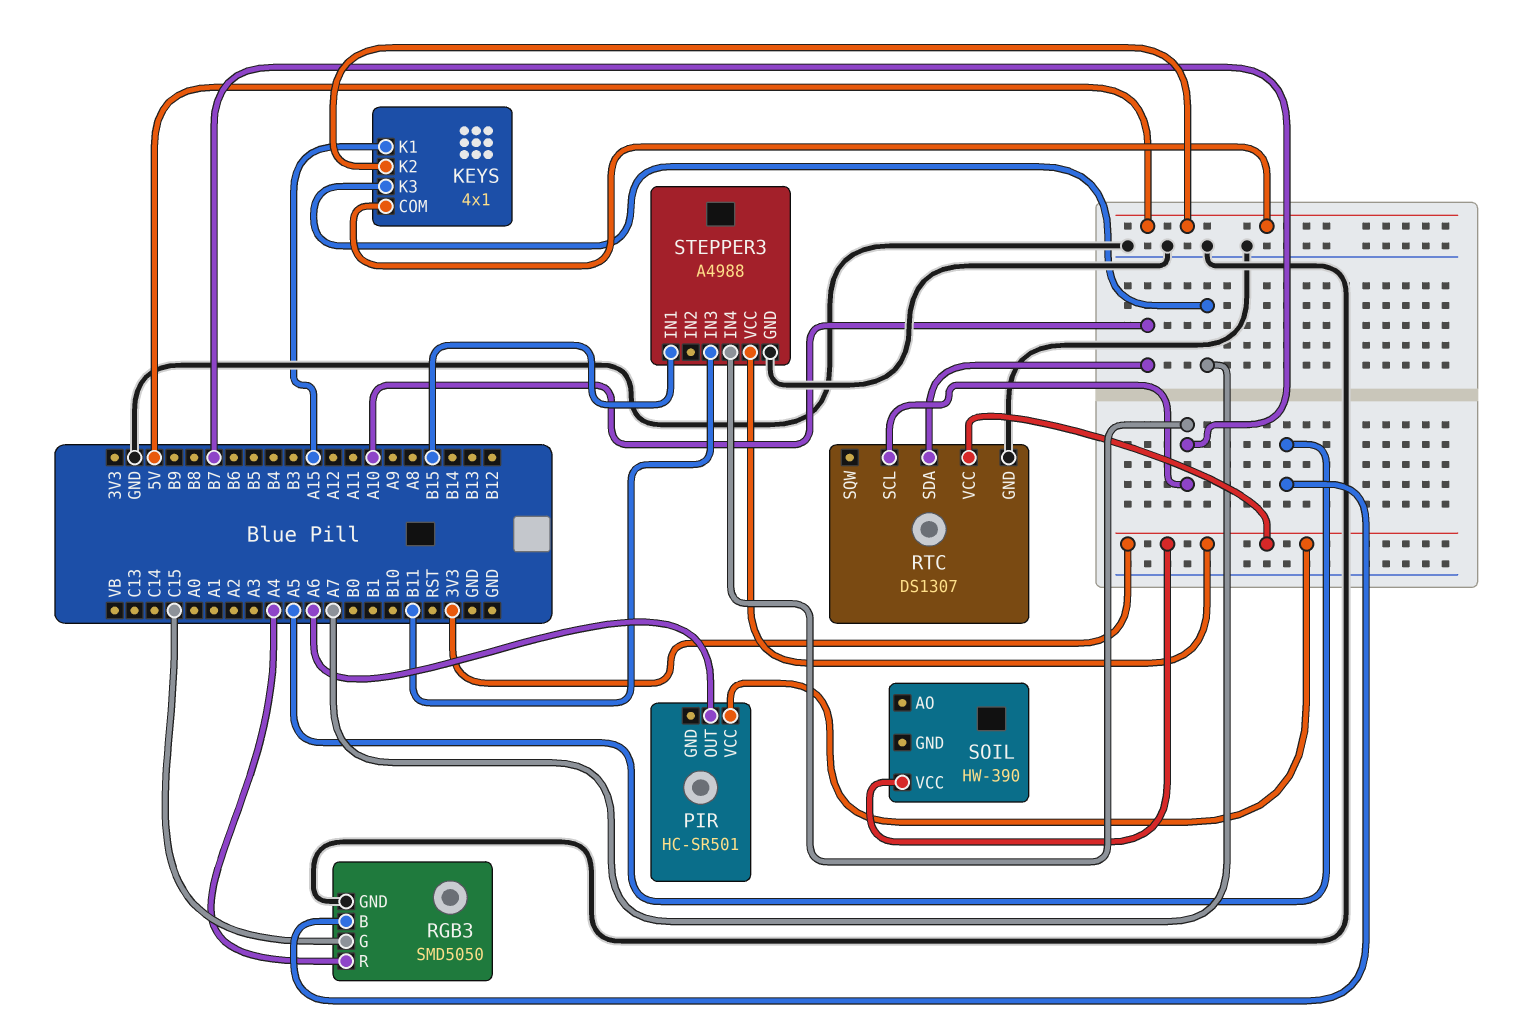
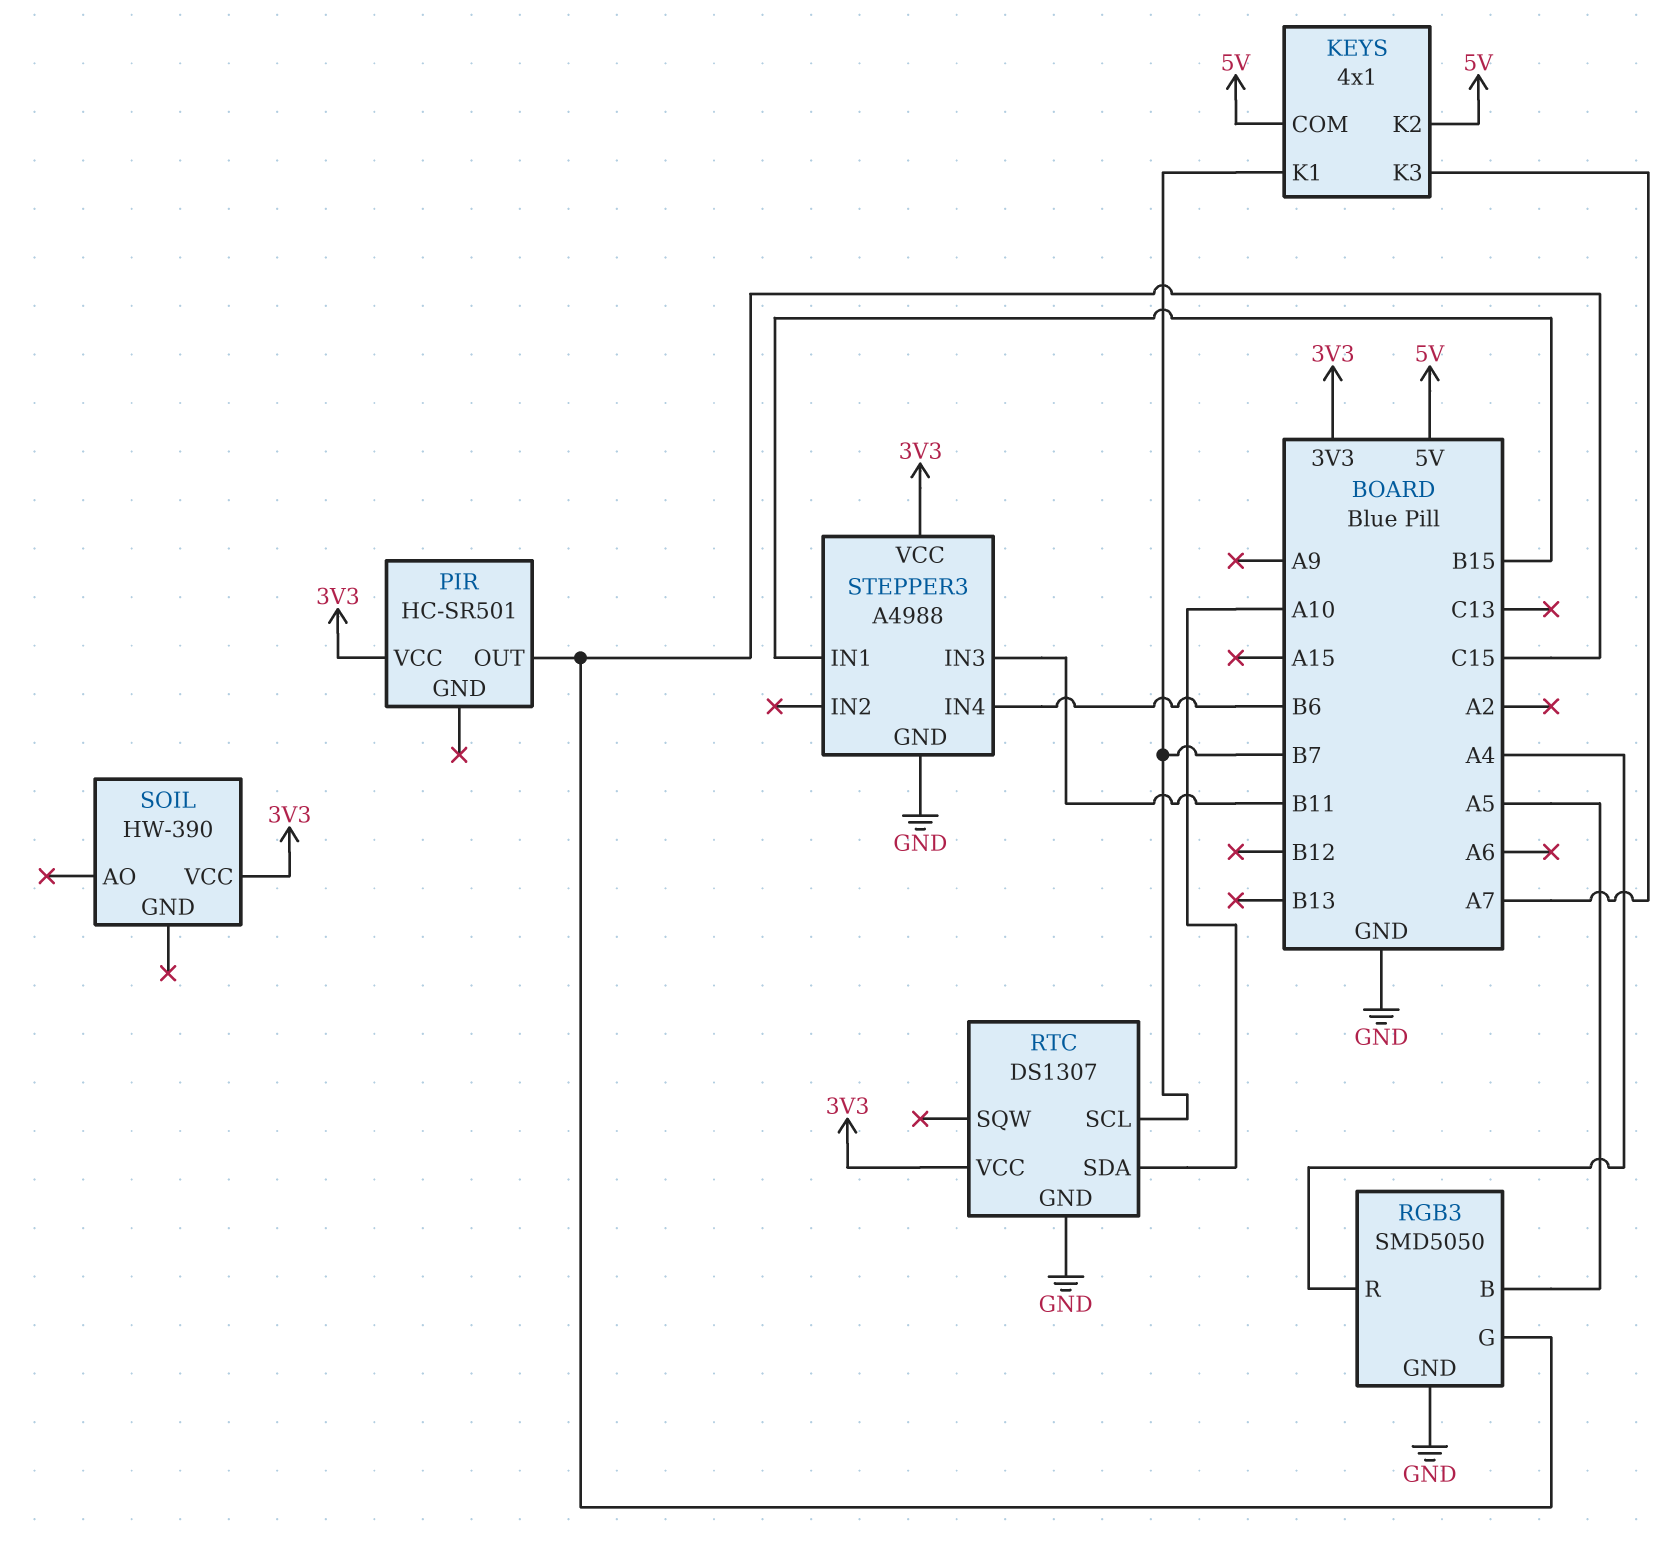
KEYS pin K1: A15 -> B7
PIR pin OUT: A6 -> C15
STEPPER3 pin IN4: B7 -> B6

